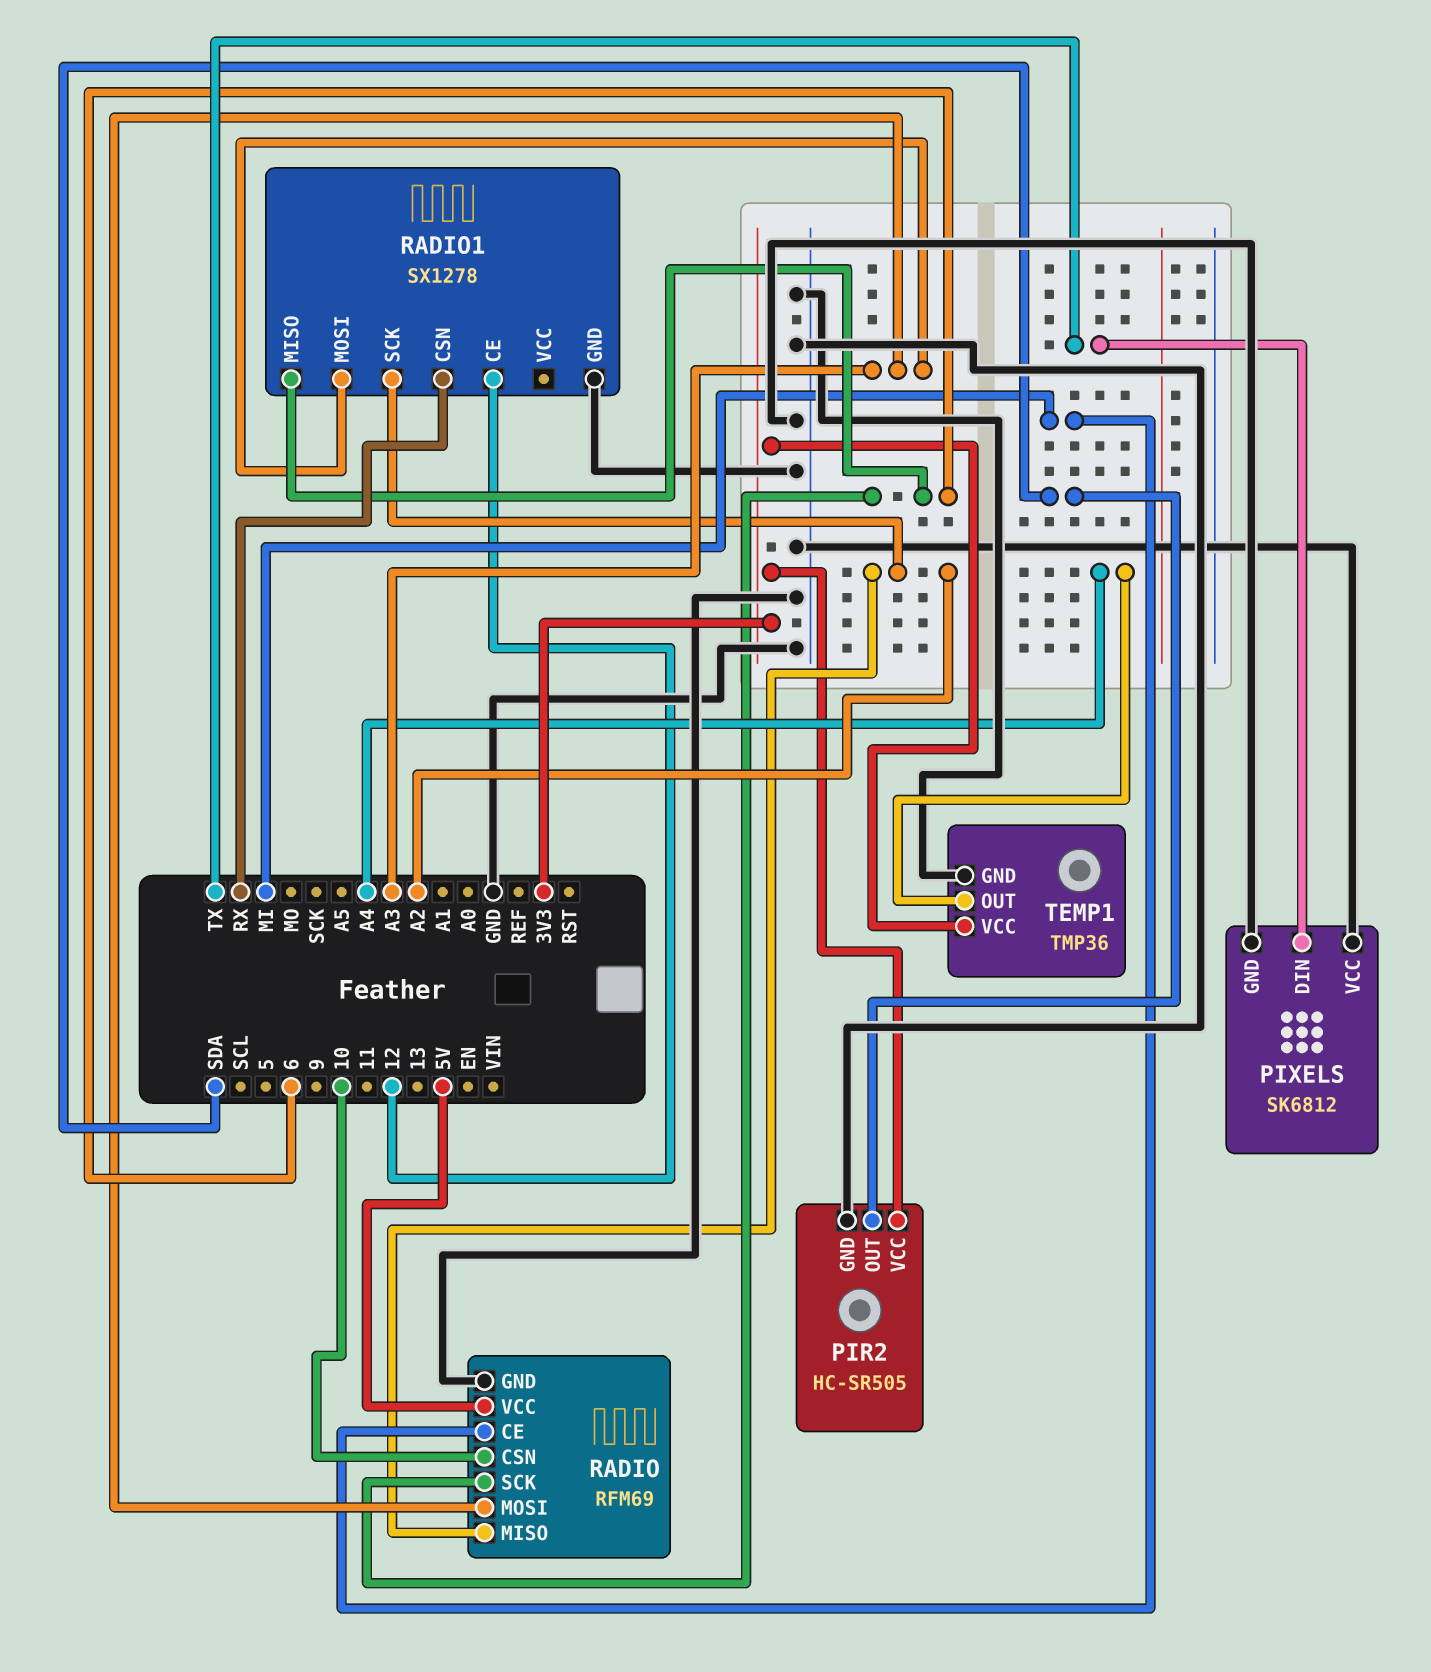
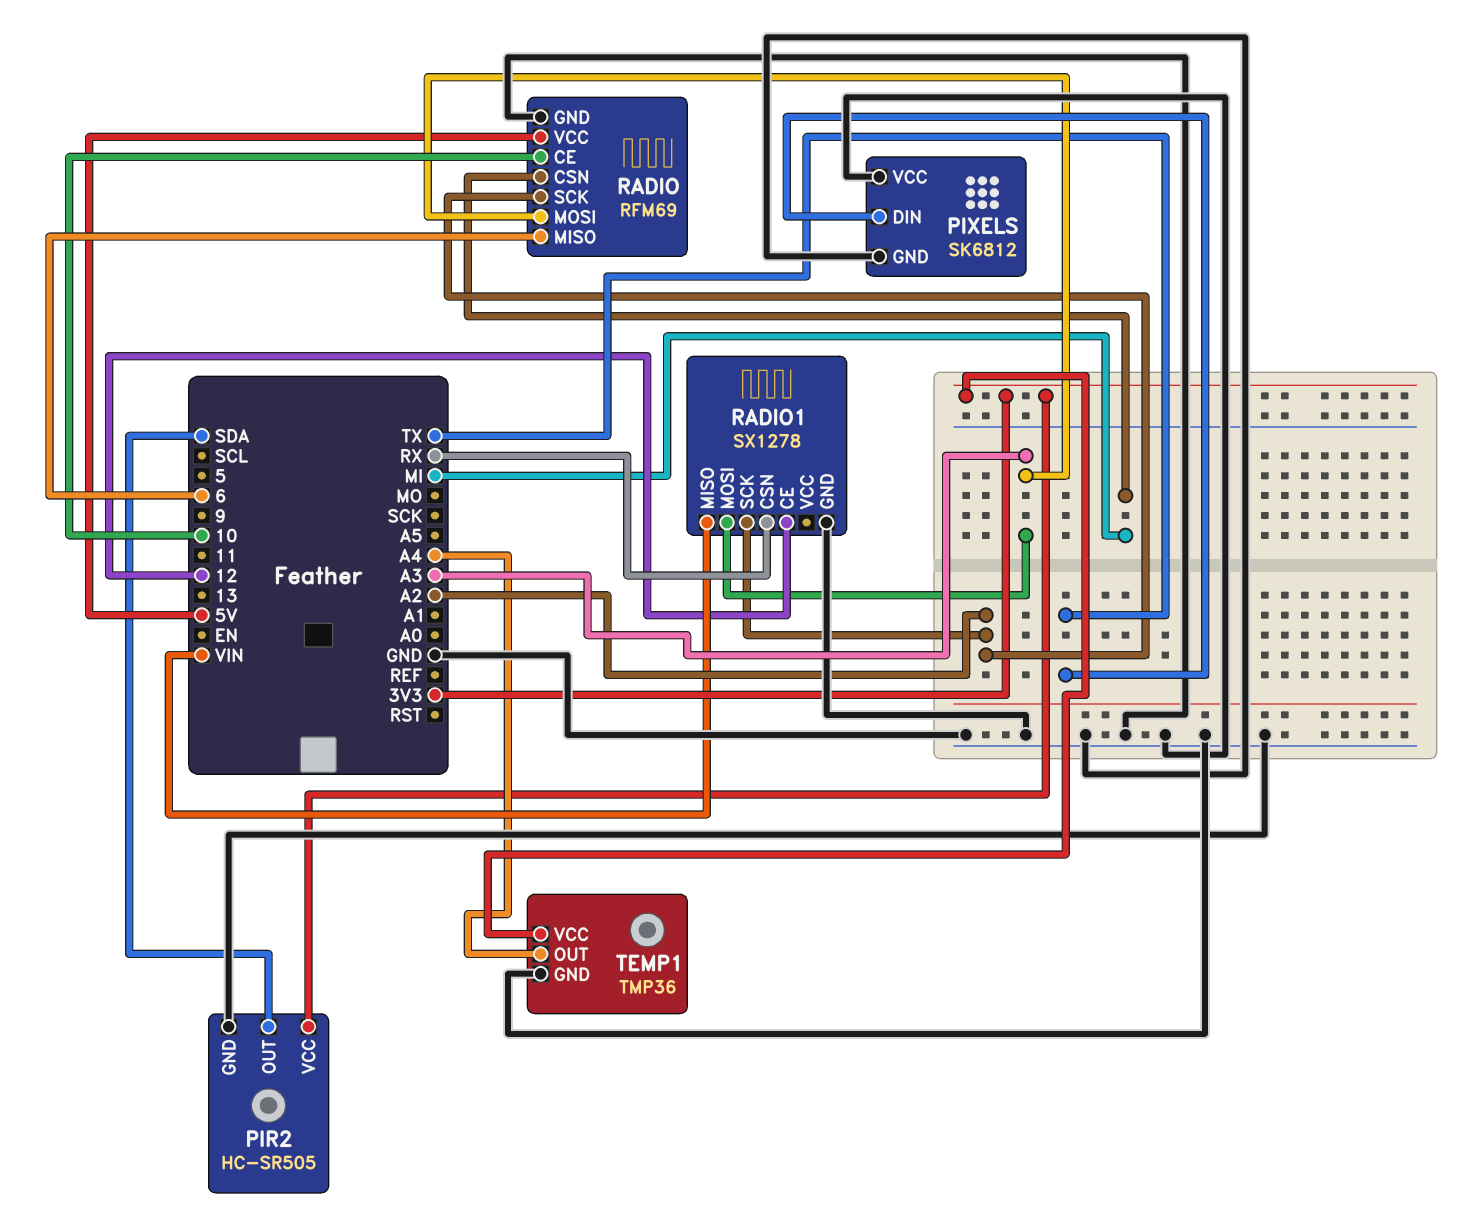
RADIO pin CE: MI -> 10
RADIO pin CSN: 10 -> MI
RADIO pin MISO: A2 -> 6
RADIO pin SCK: 6 -> A2
RADIO1 pin MISO: 6 -> VIN

